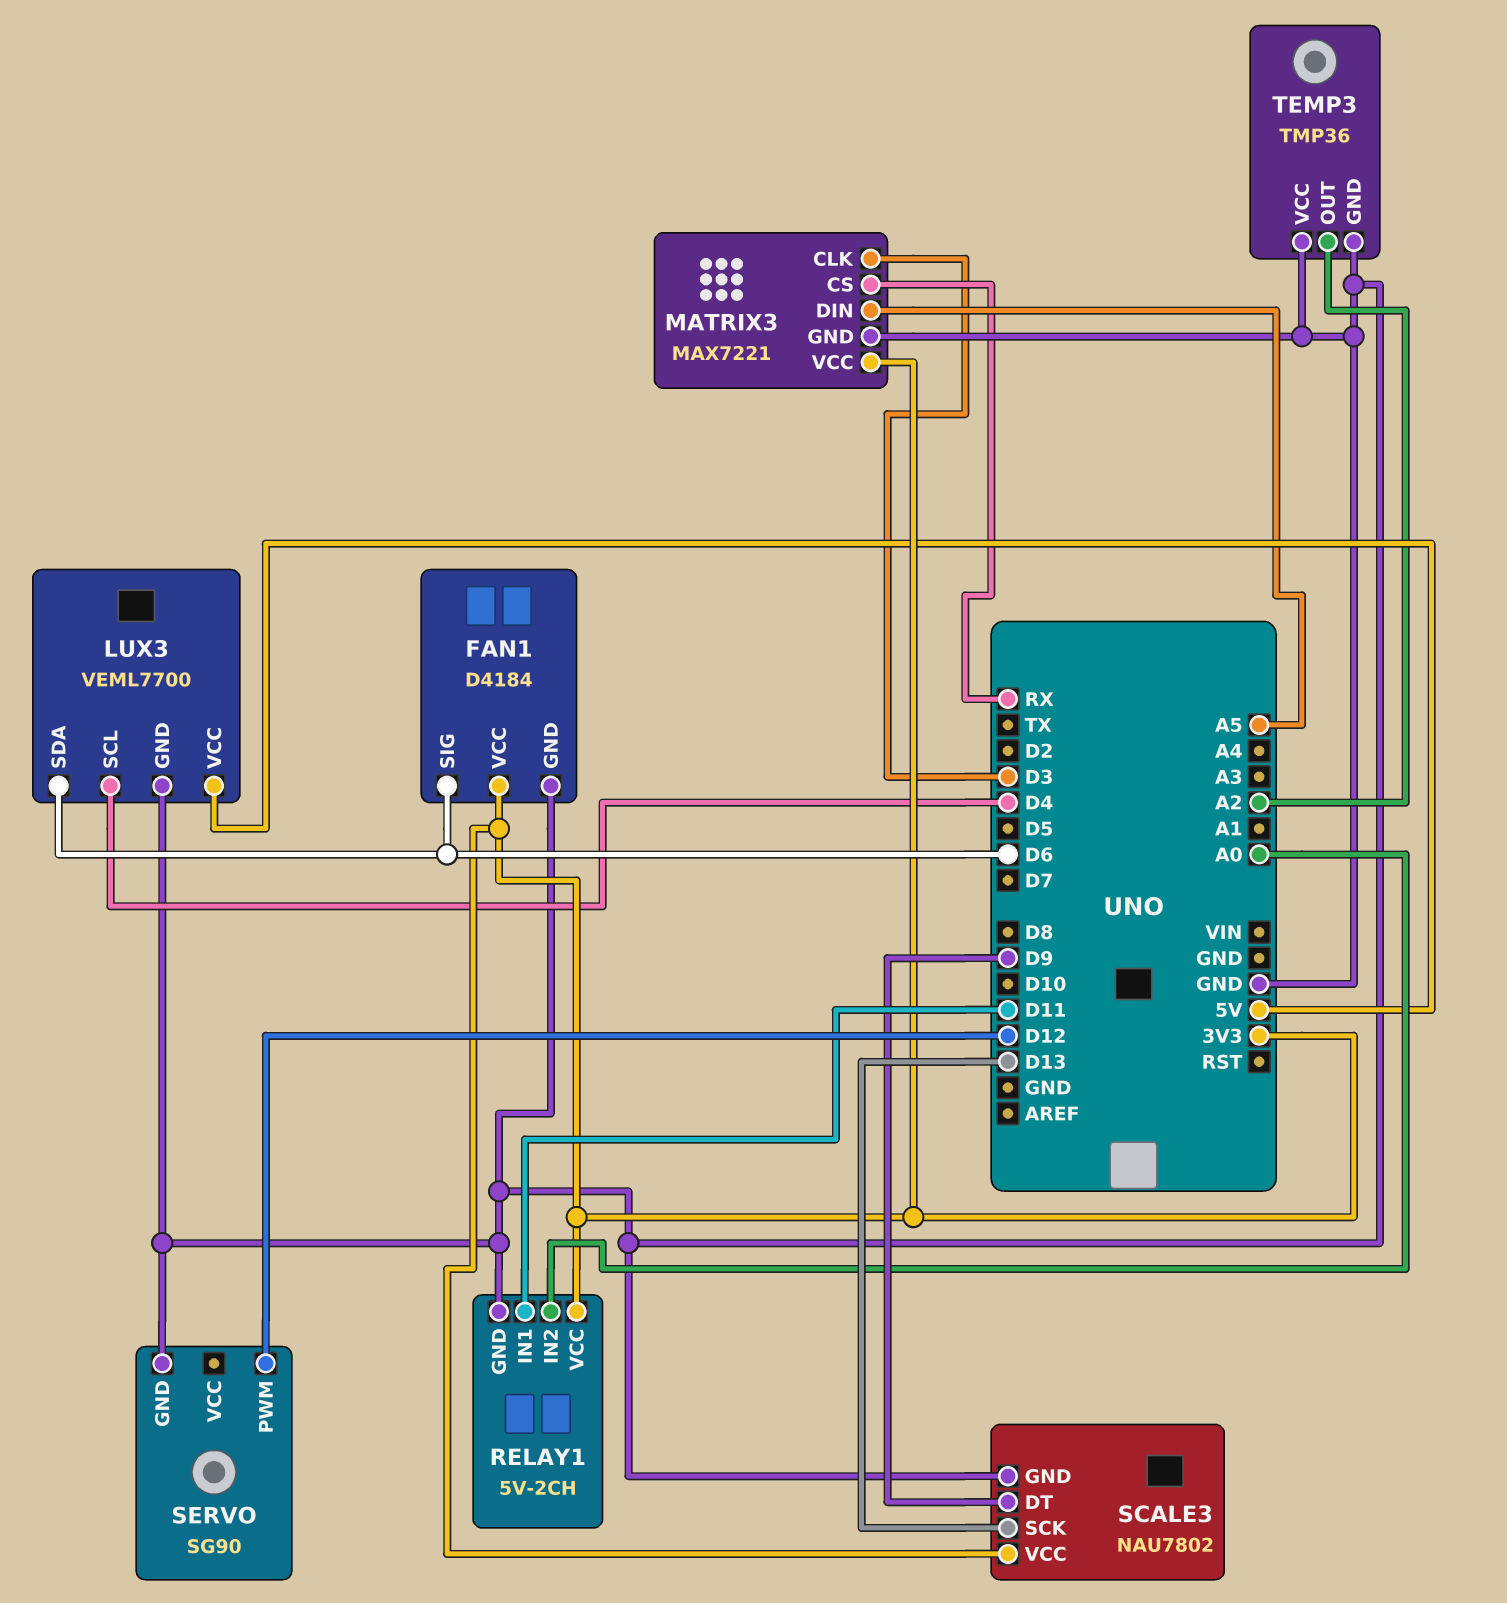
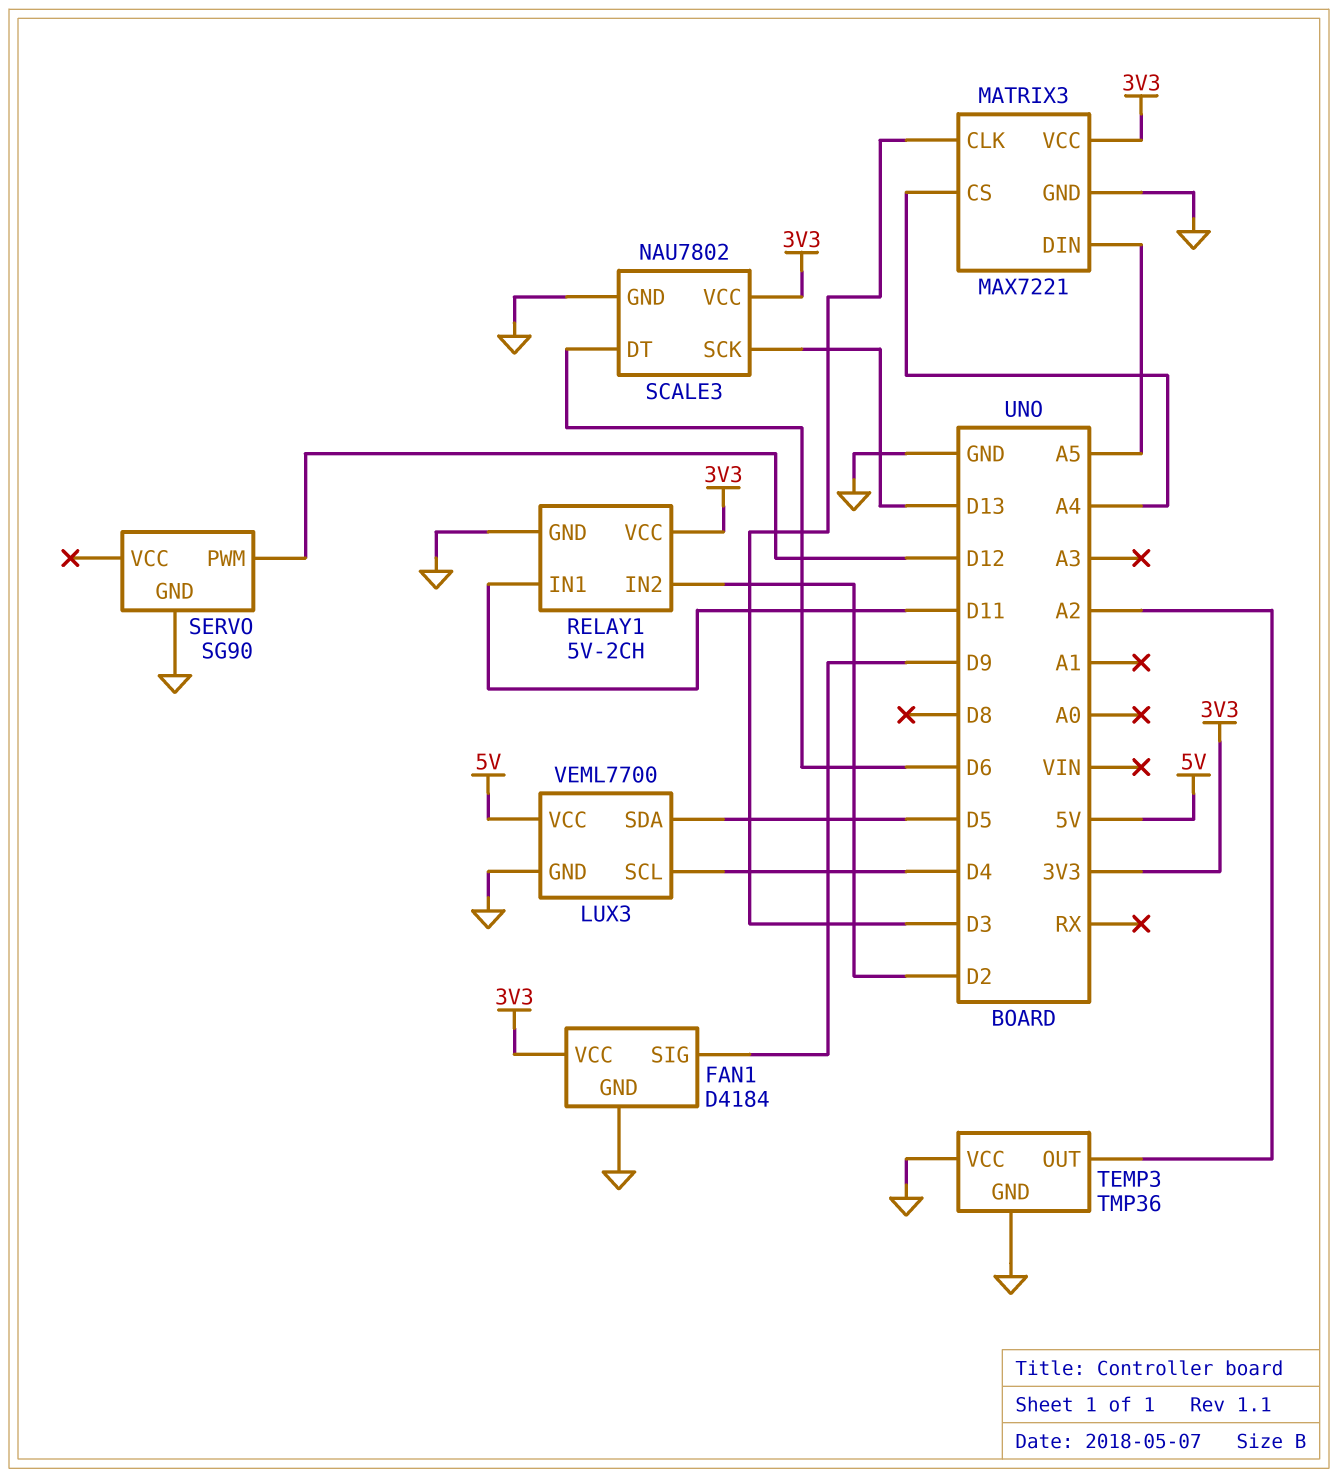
FAN1 pin SIG: D6 -> D9
LUX3 pin SDA: D6 -> D5
MATRIX3 pin CS: RX -> A4
RELAY1 pin IN2: A0 -> D2
SCALE3 pin DT: D9 -> D6

